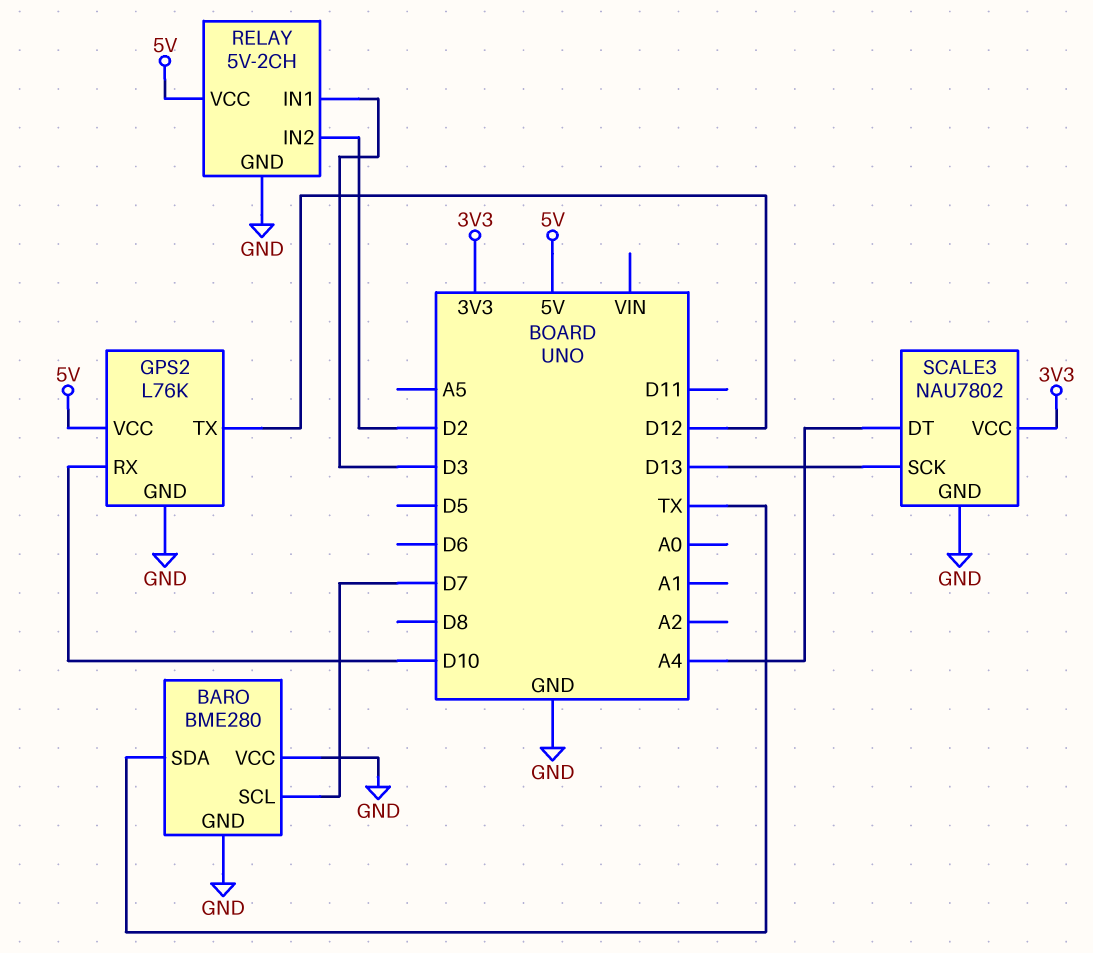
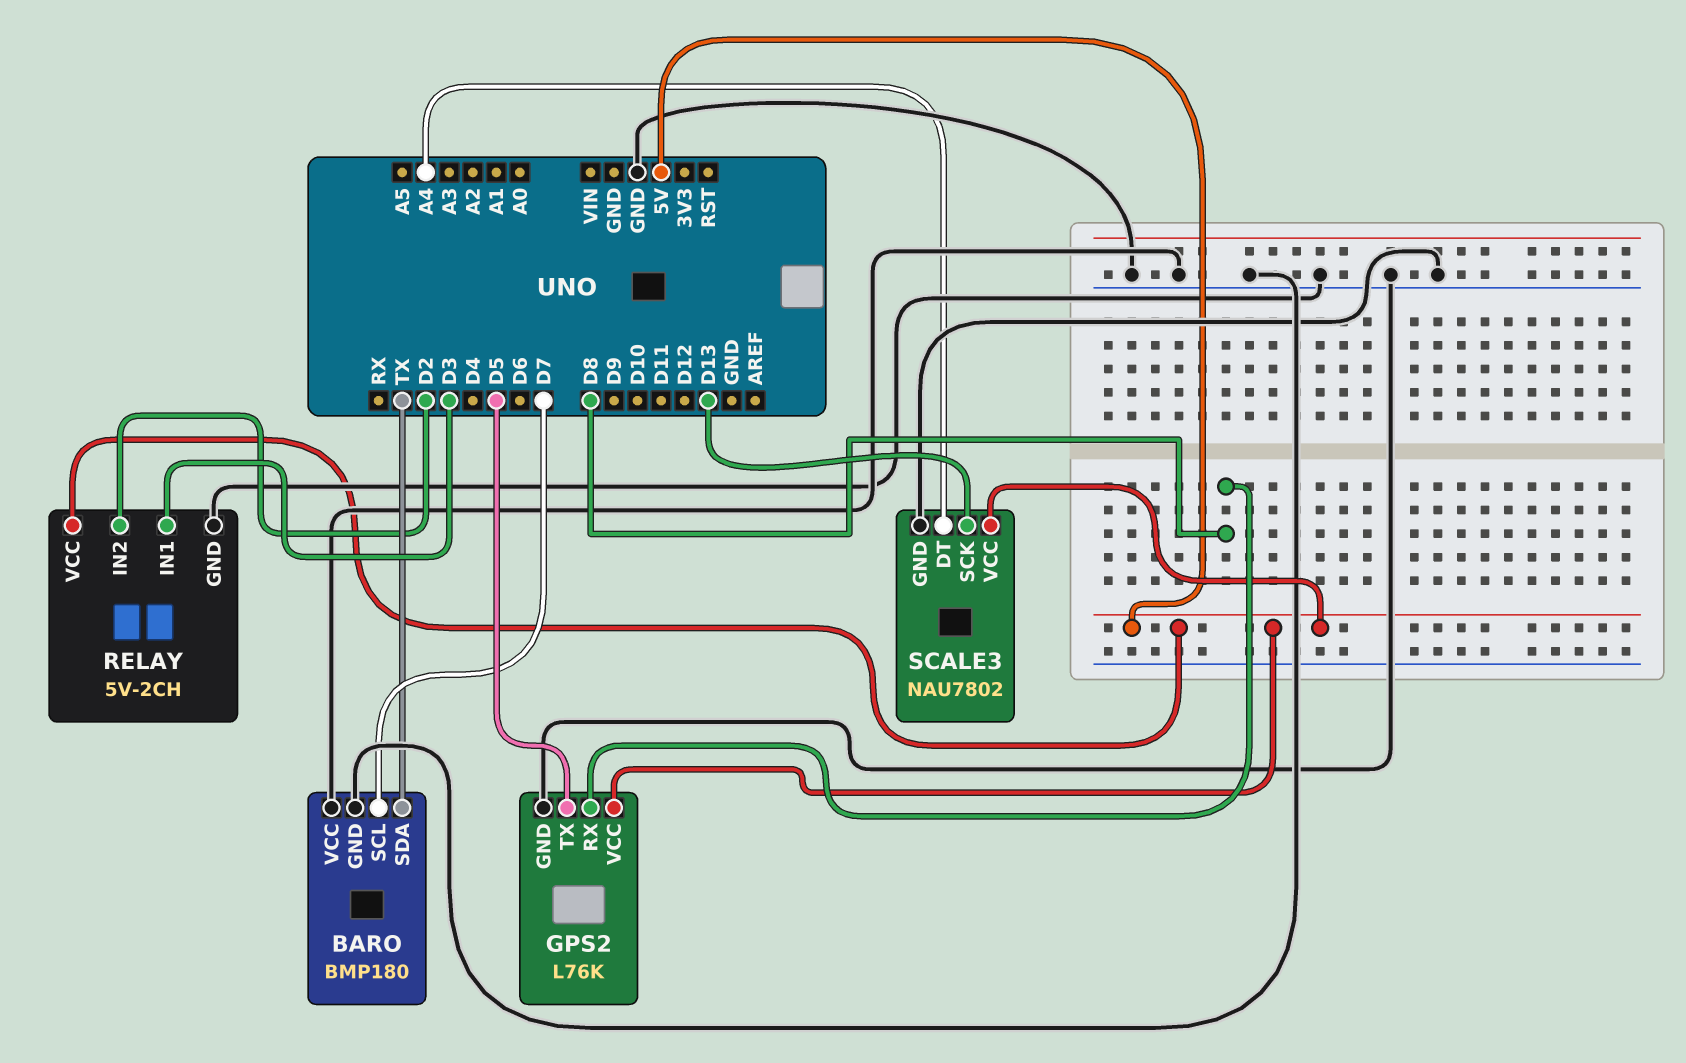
BARO: BME280 -> BMP180
GPS2 pin RX: D10 -> D8
GPS2 pin TX: D12 -> D5
SCALE3 pin VCC: 3V3 -> 5V

